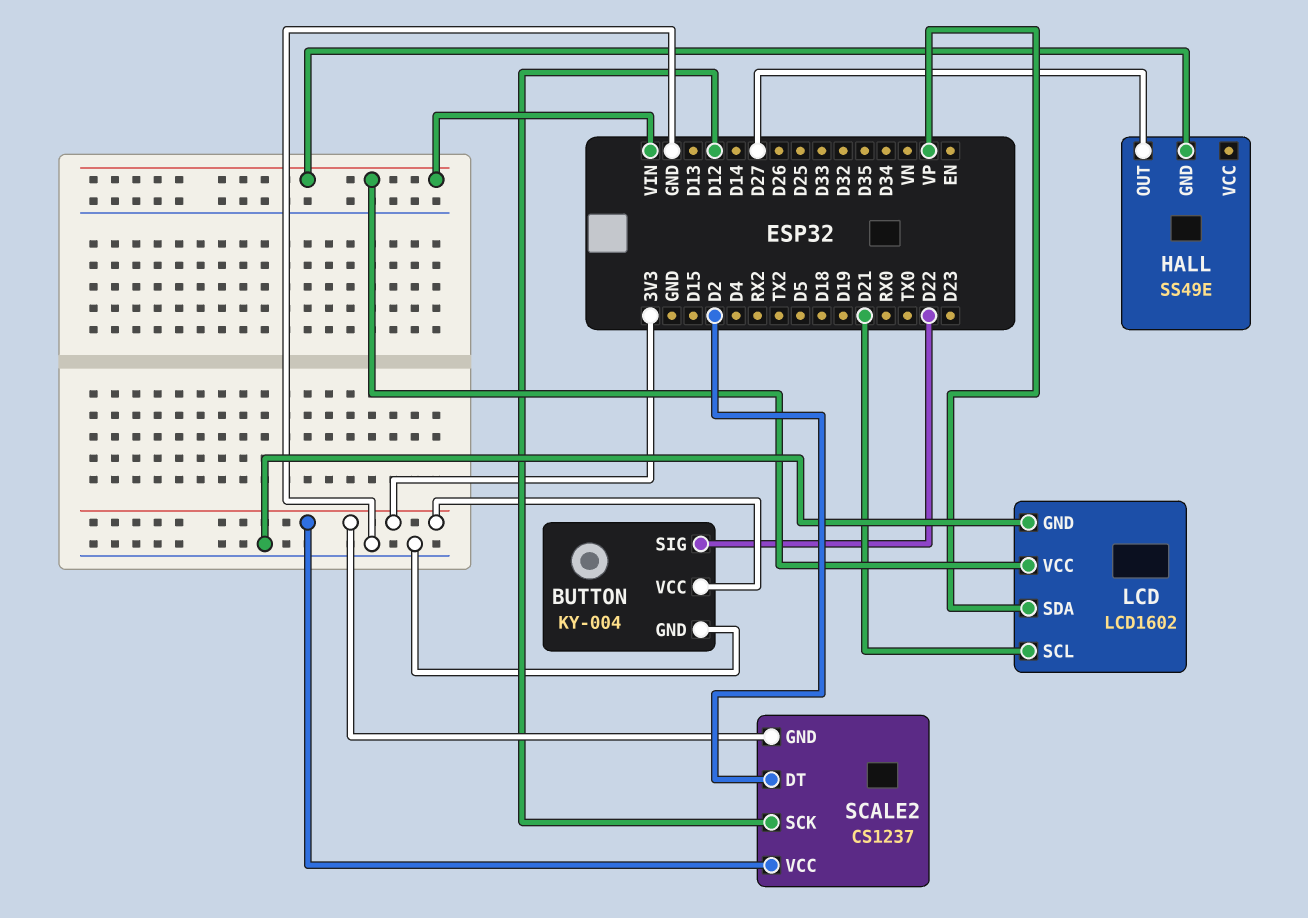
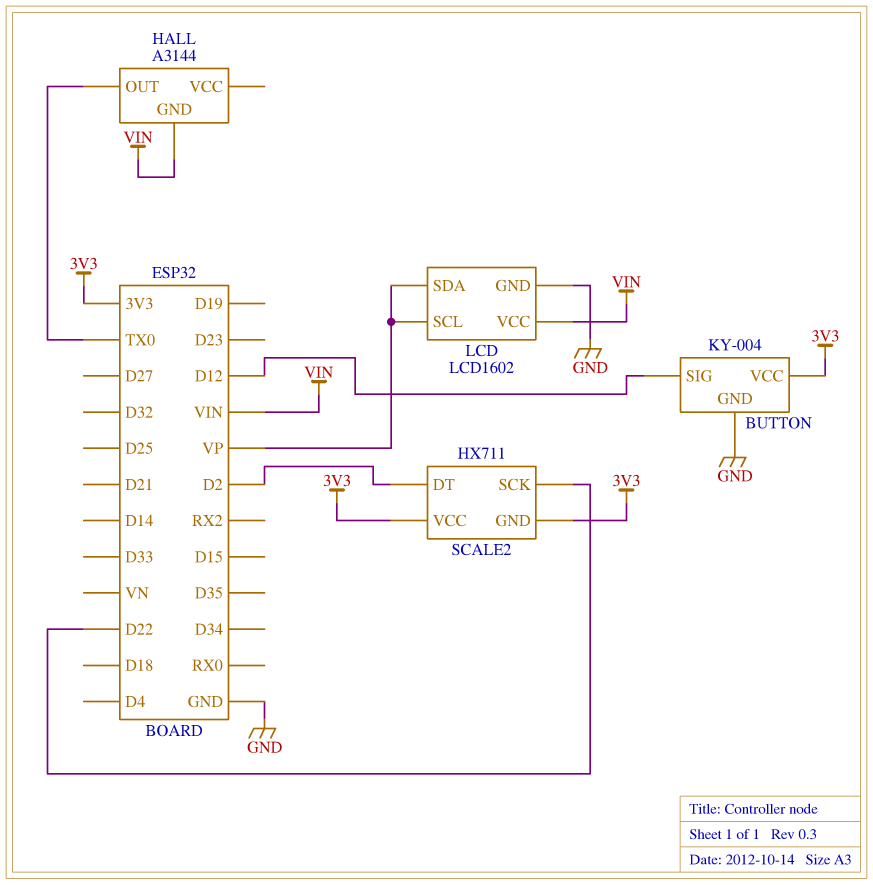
BUTTON pin SIG: D22 -> D12
HALL: SS49E -> A3144
HALL pin OUT: D27 -> TX0
LCD pin SCL: D21 -> VP
SCALE2: CS1237 -> HX711
SCALE2 pin SCK: D12 -> D22

